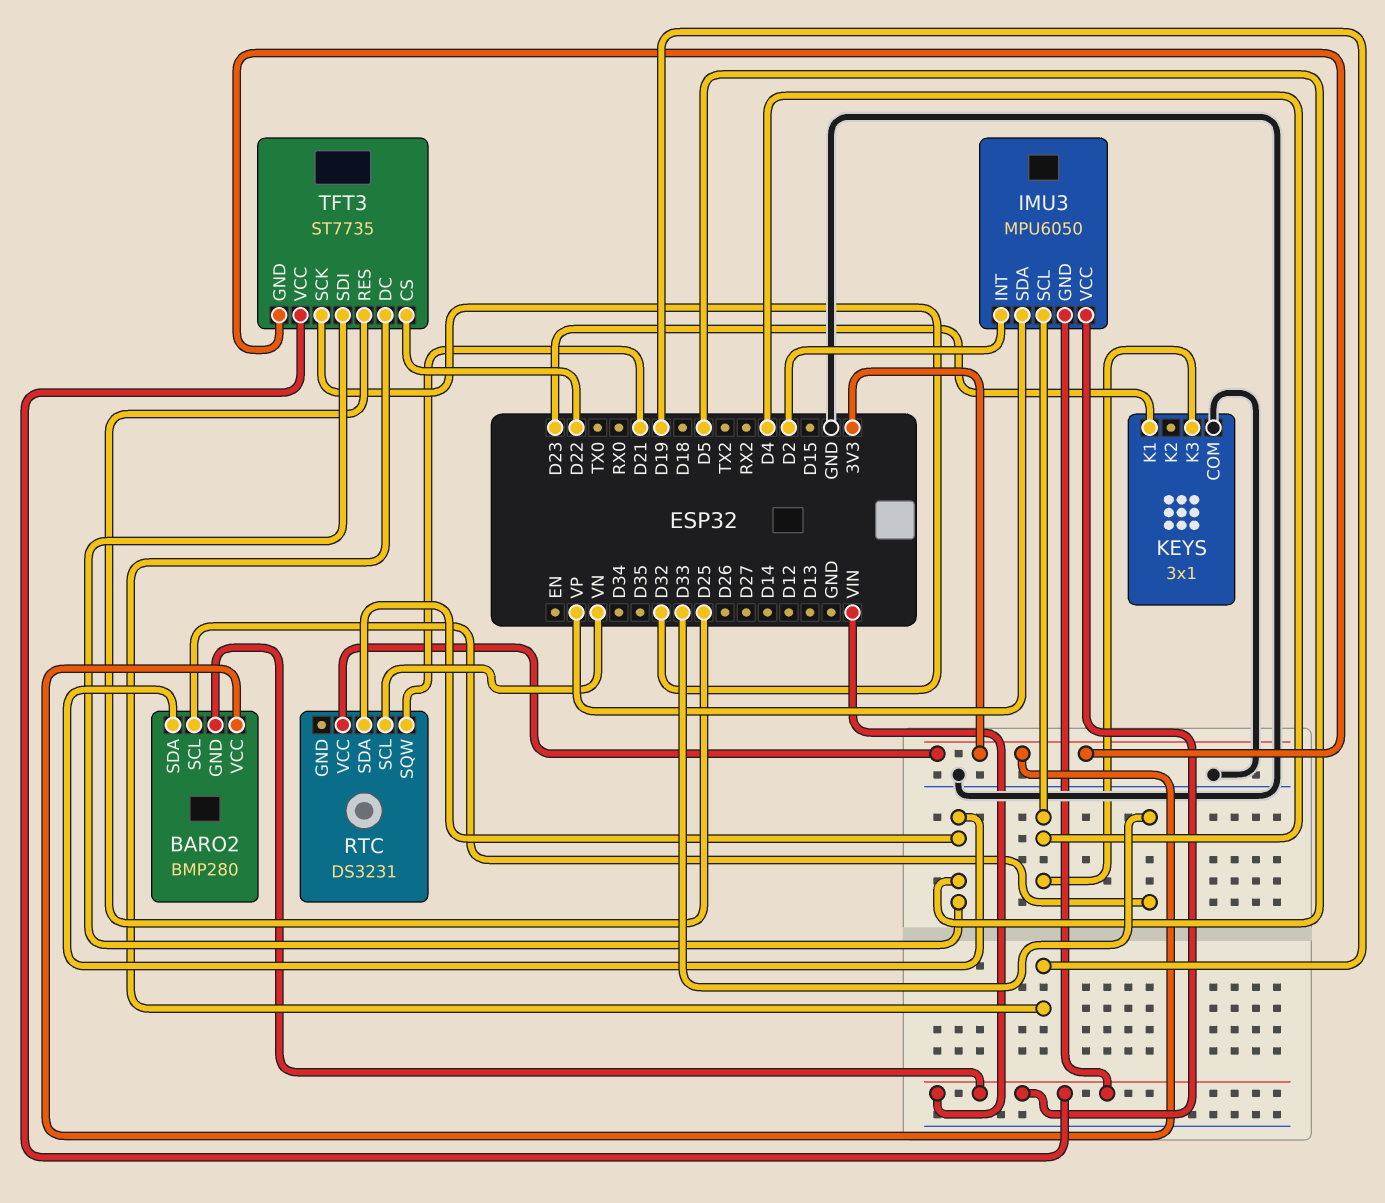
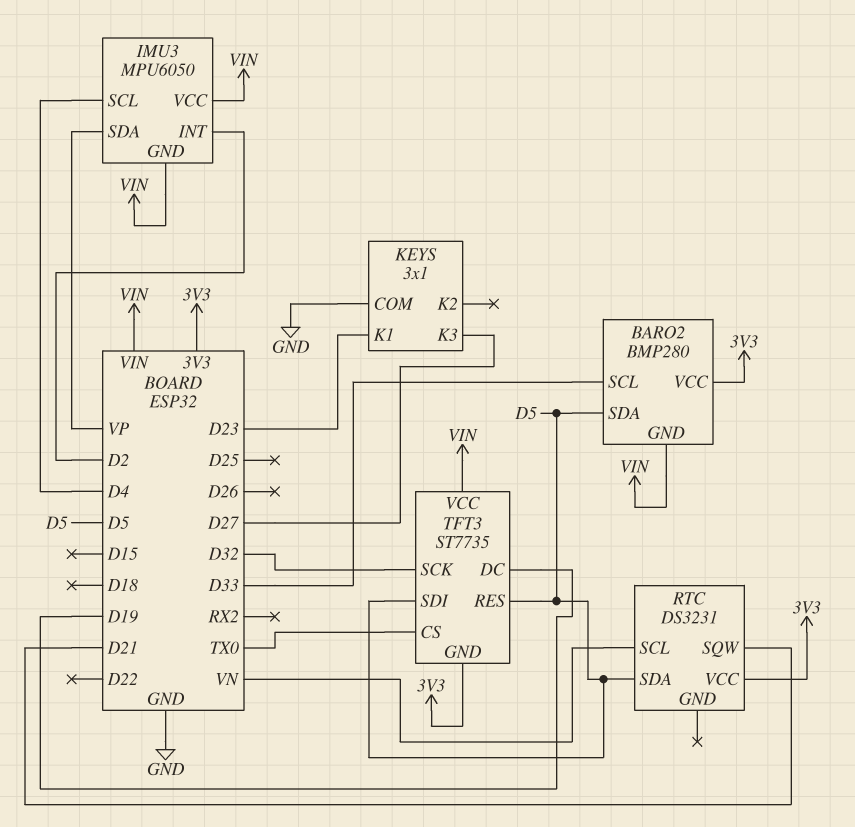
KEYS pin K3: D4 -> D27
TFT3 pin CS: D22 -> TX0
TFT3 pin RES: D25 -> D5

